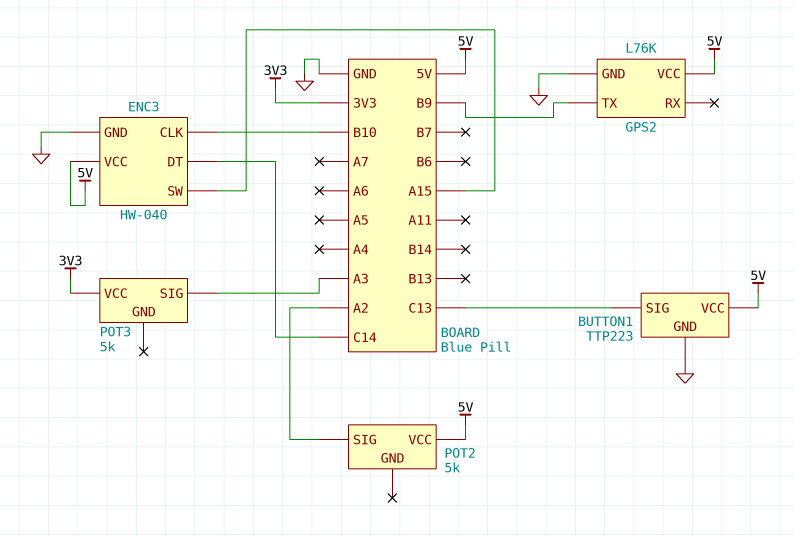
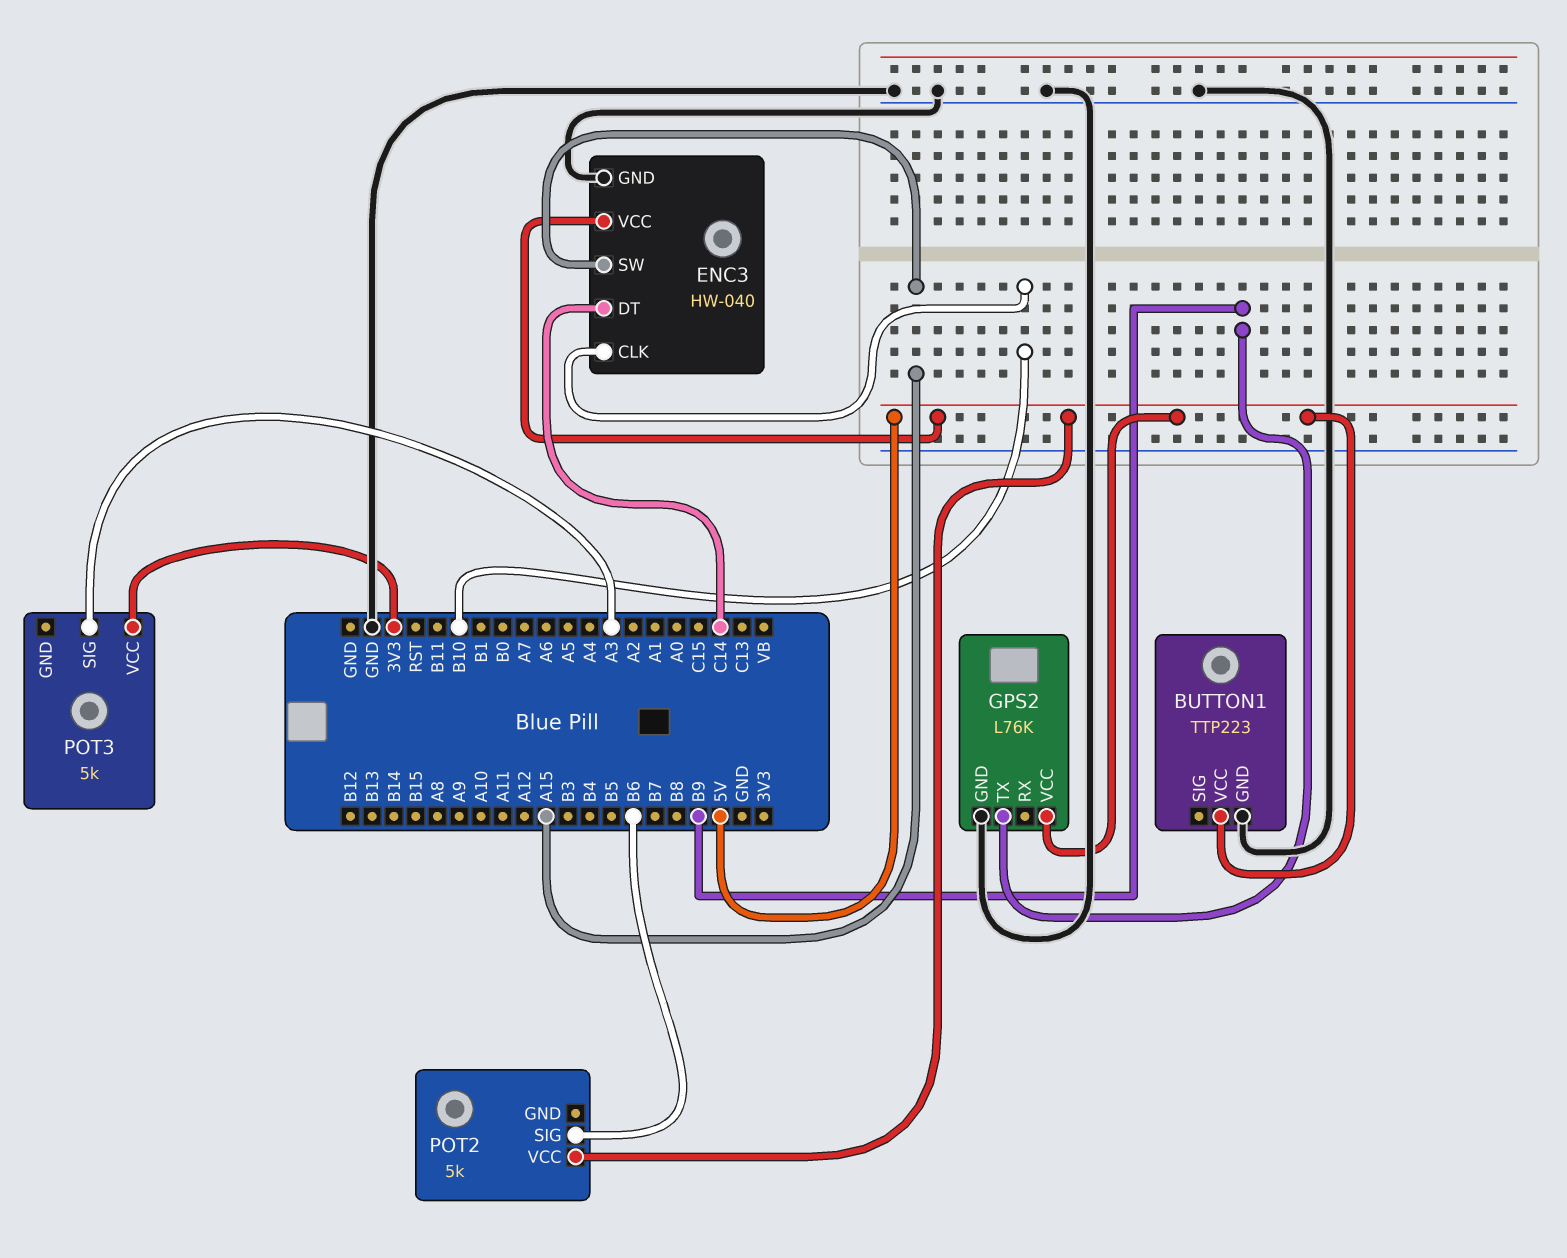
BUTTON1 pin SIG: C13 -> none
POT2 pin SIG: A2 -> B6

